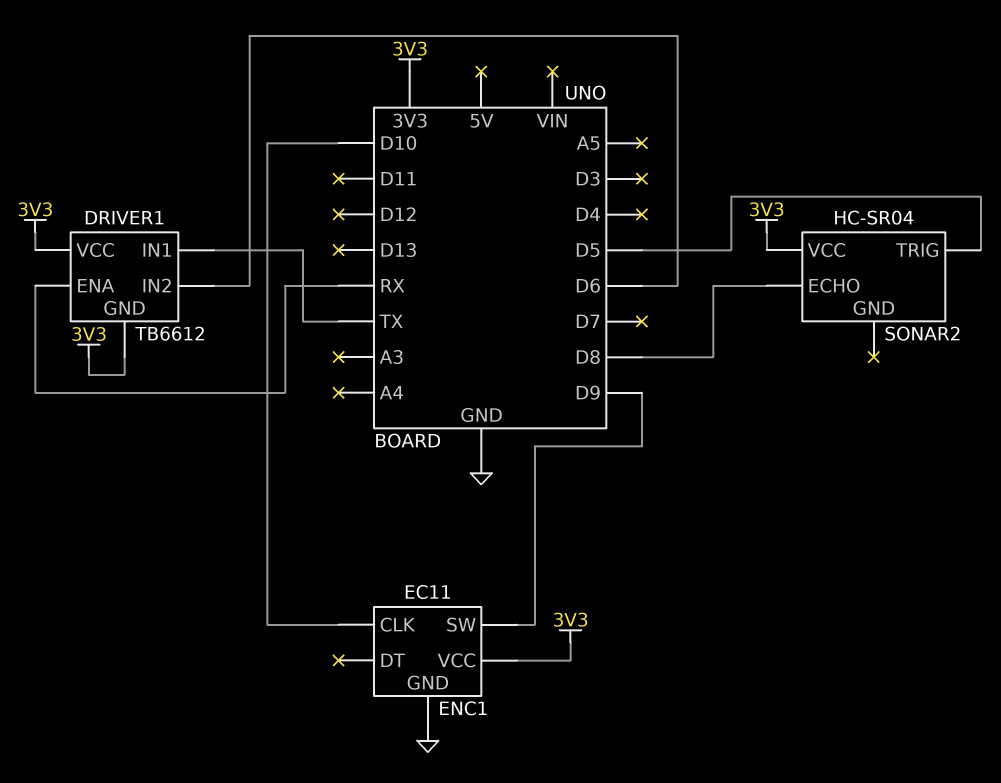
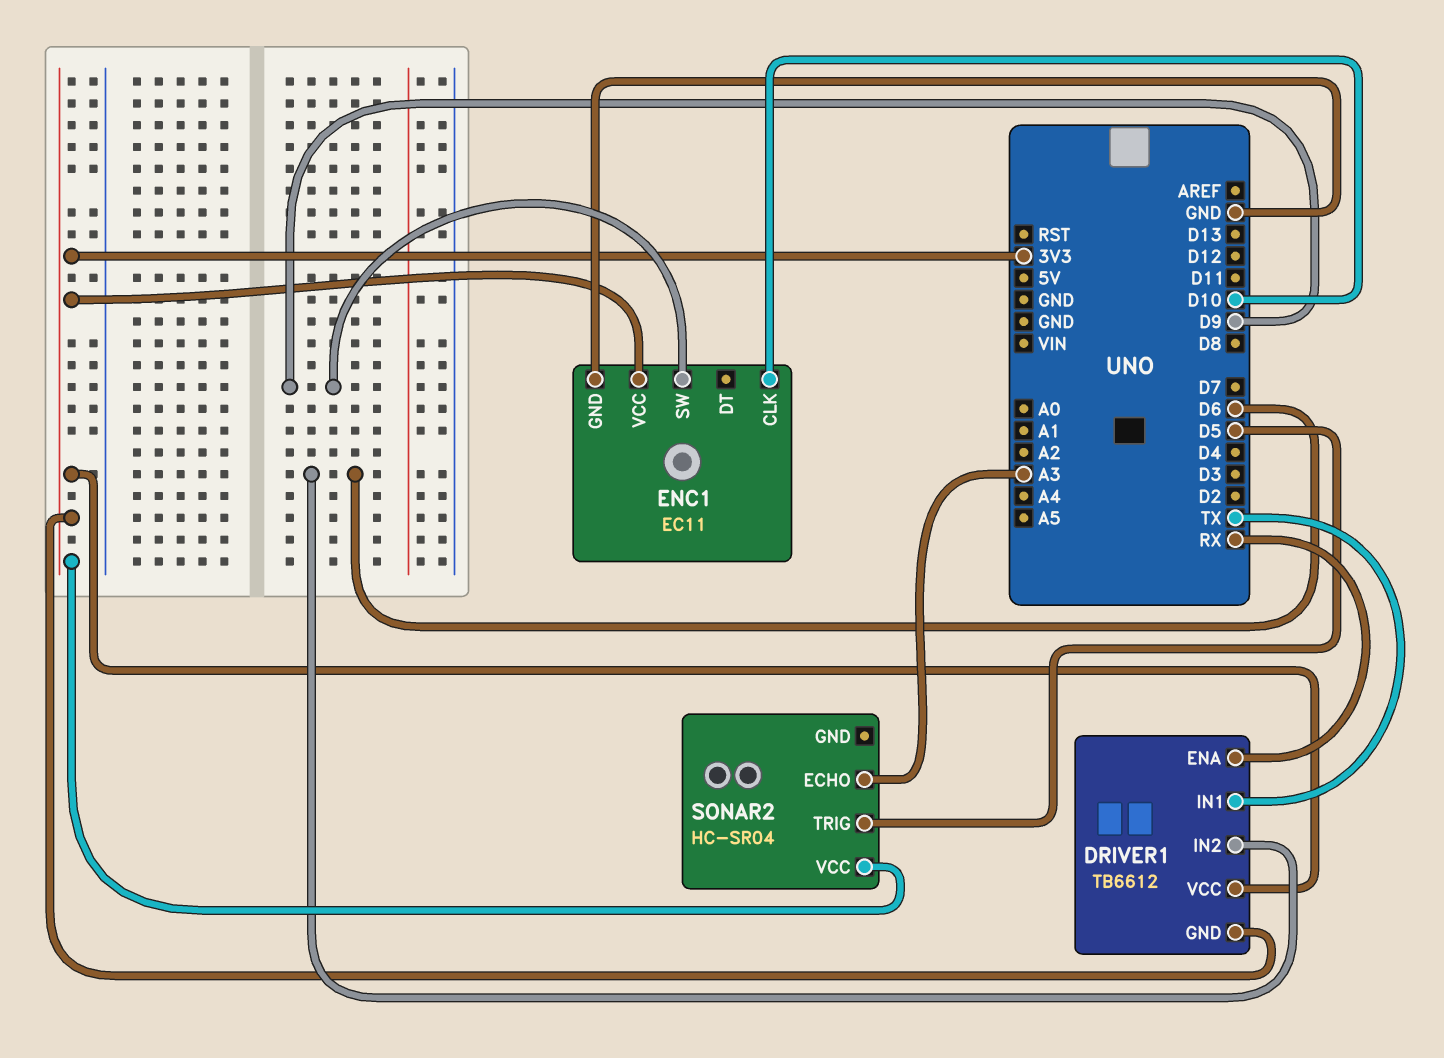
SONAR2 pin ECHO: D8 -> A3

